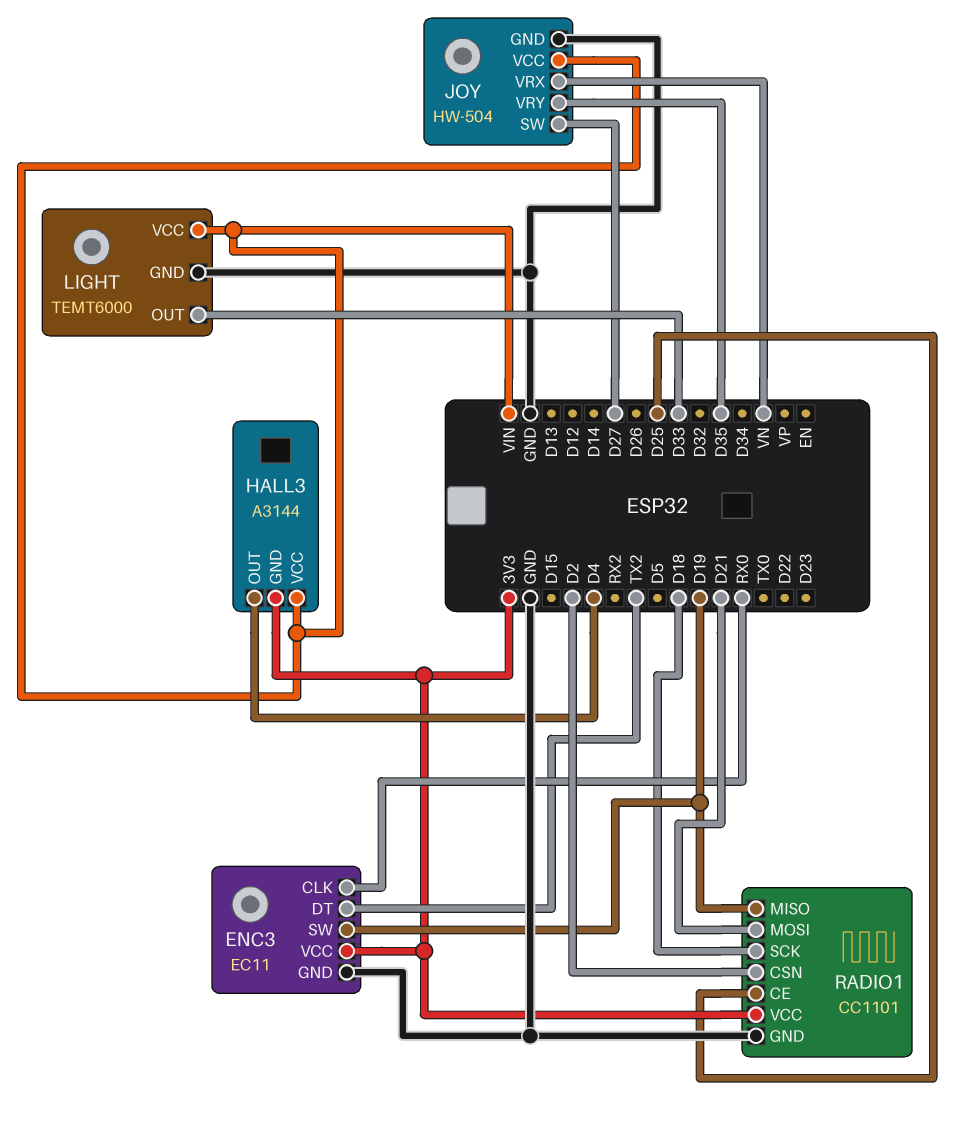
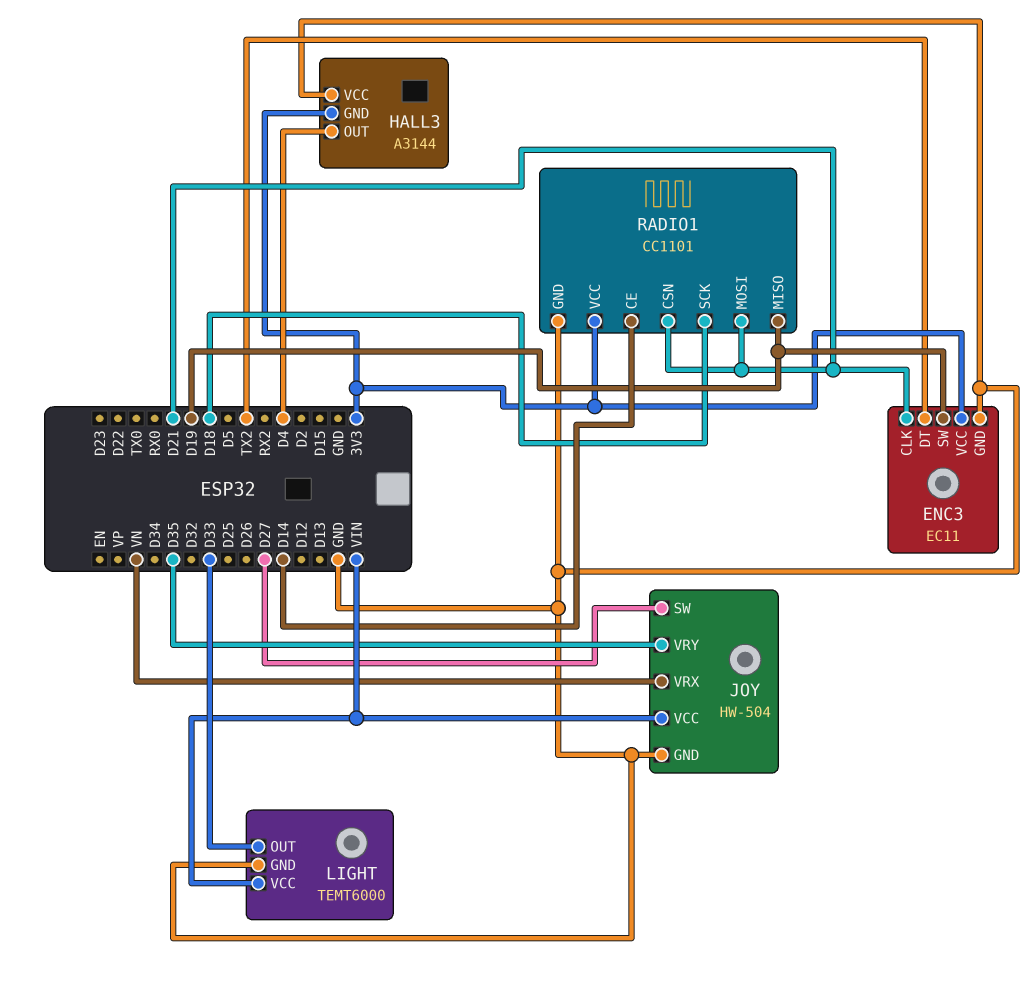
ENC3 pin CLK: RX0 -> D21
HALL3 pin VCC: VIN -> GND
RADIO1 pin CE: D25 -> D14
RADIO1 pin CSN: D2 -> D21

